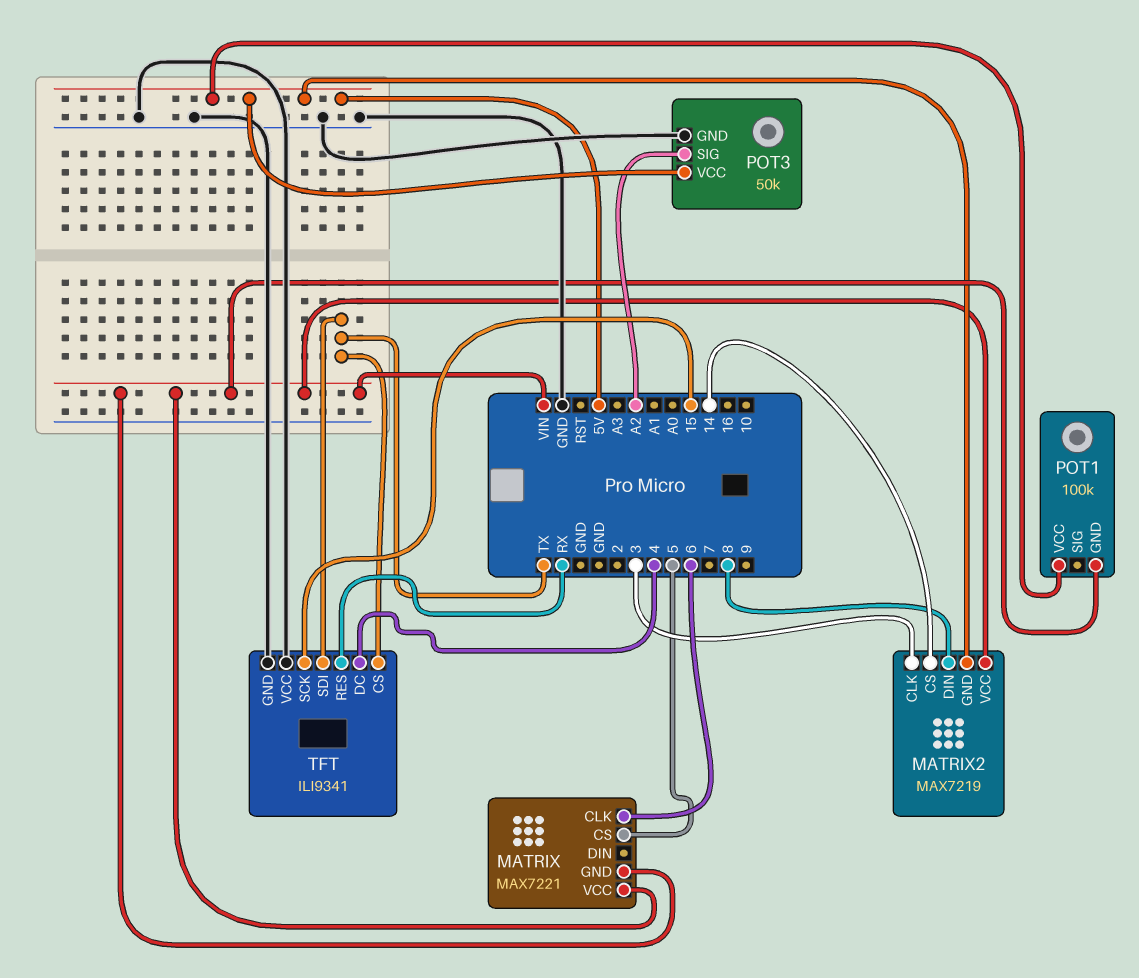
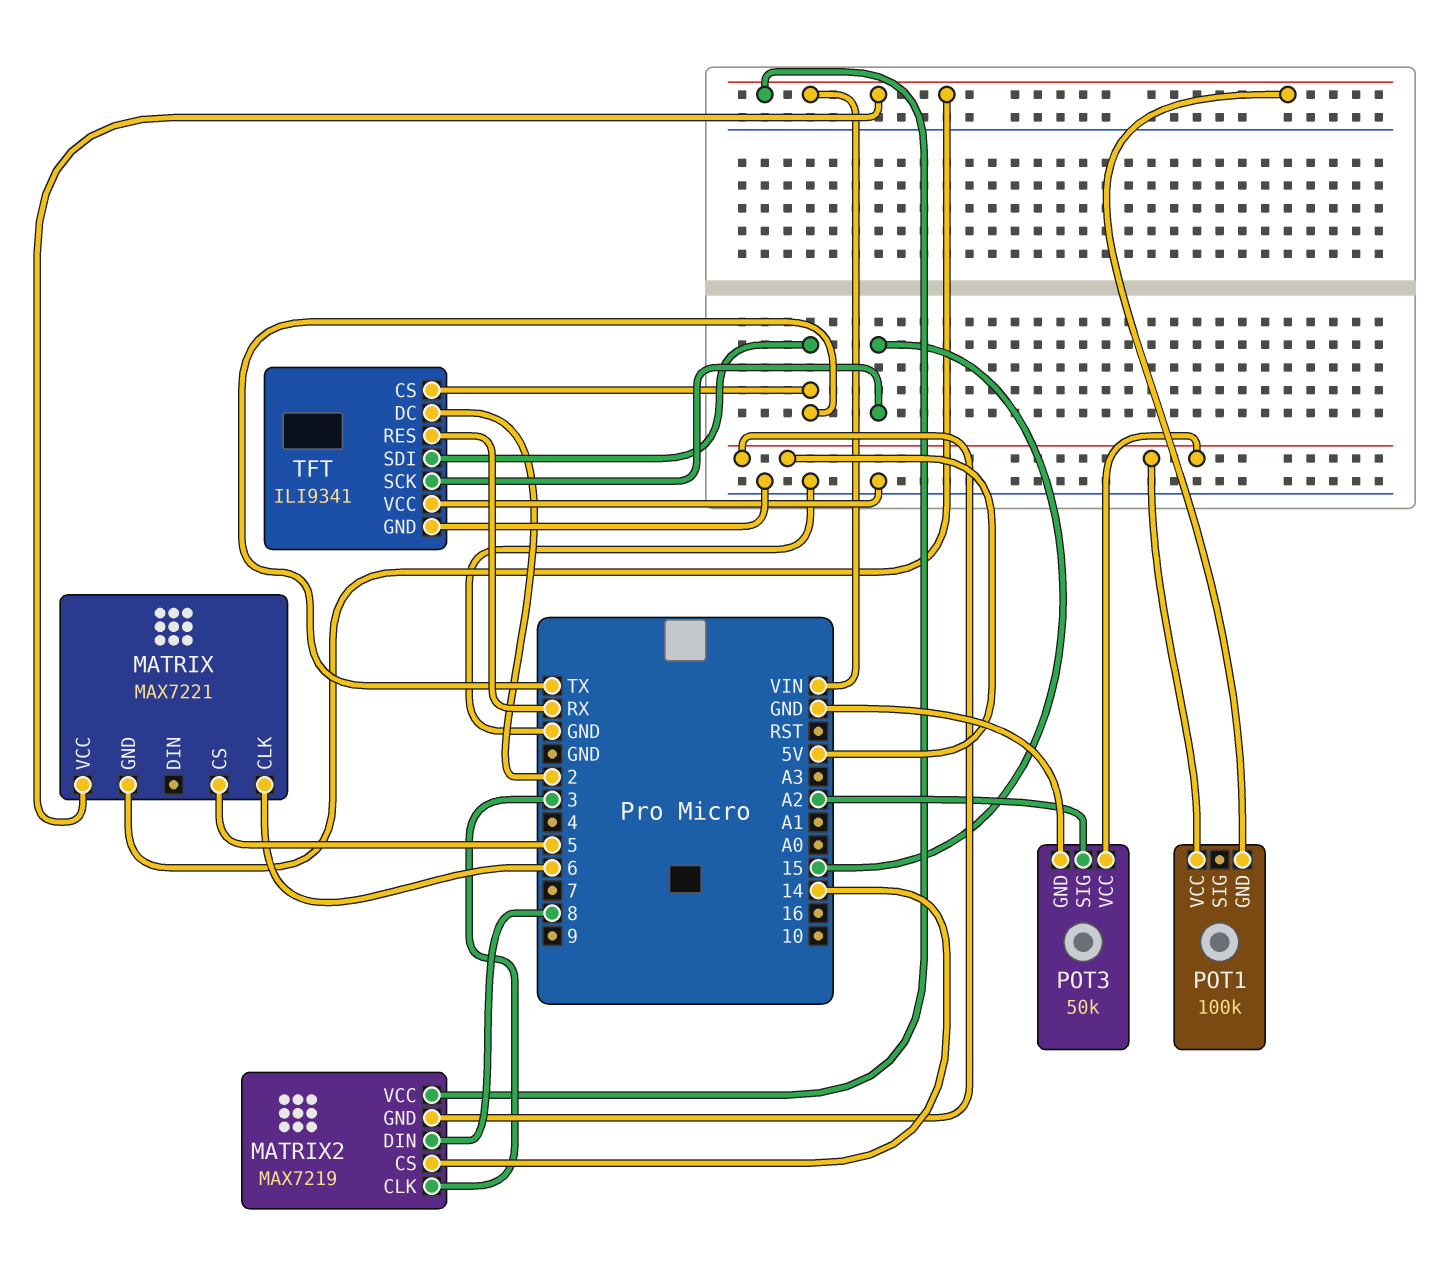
TFT pin DC: 4 -> 2

